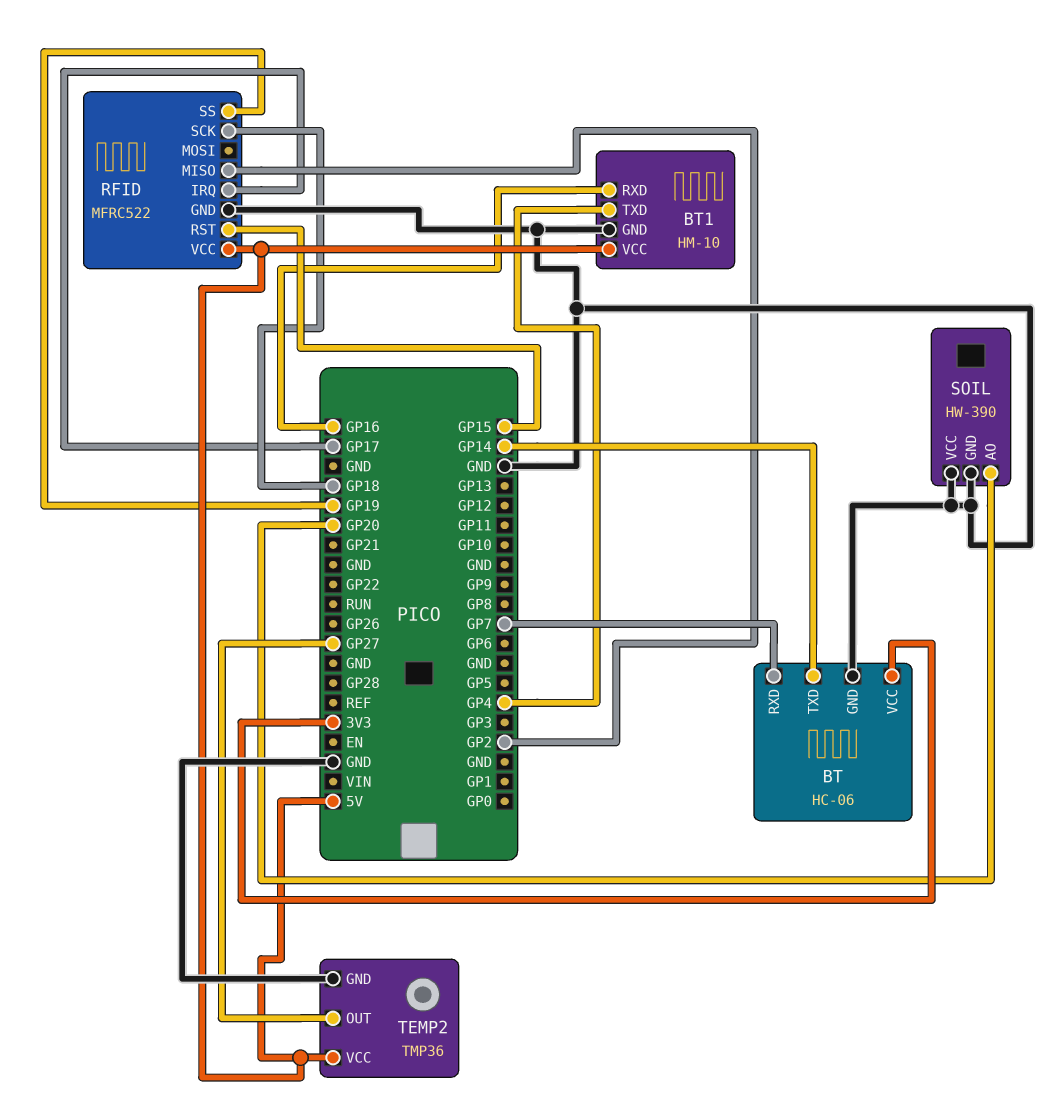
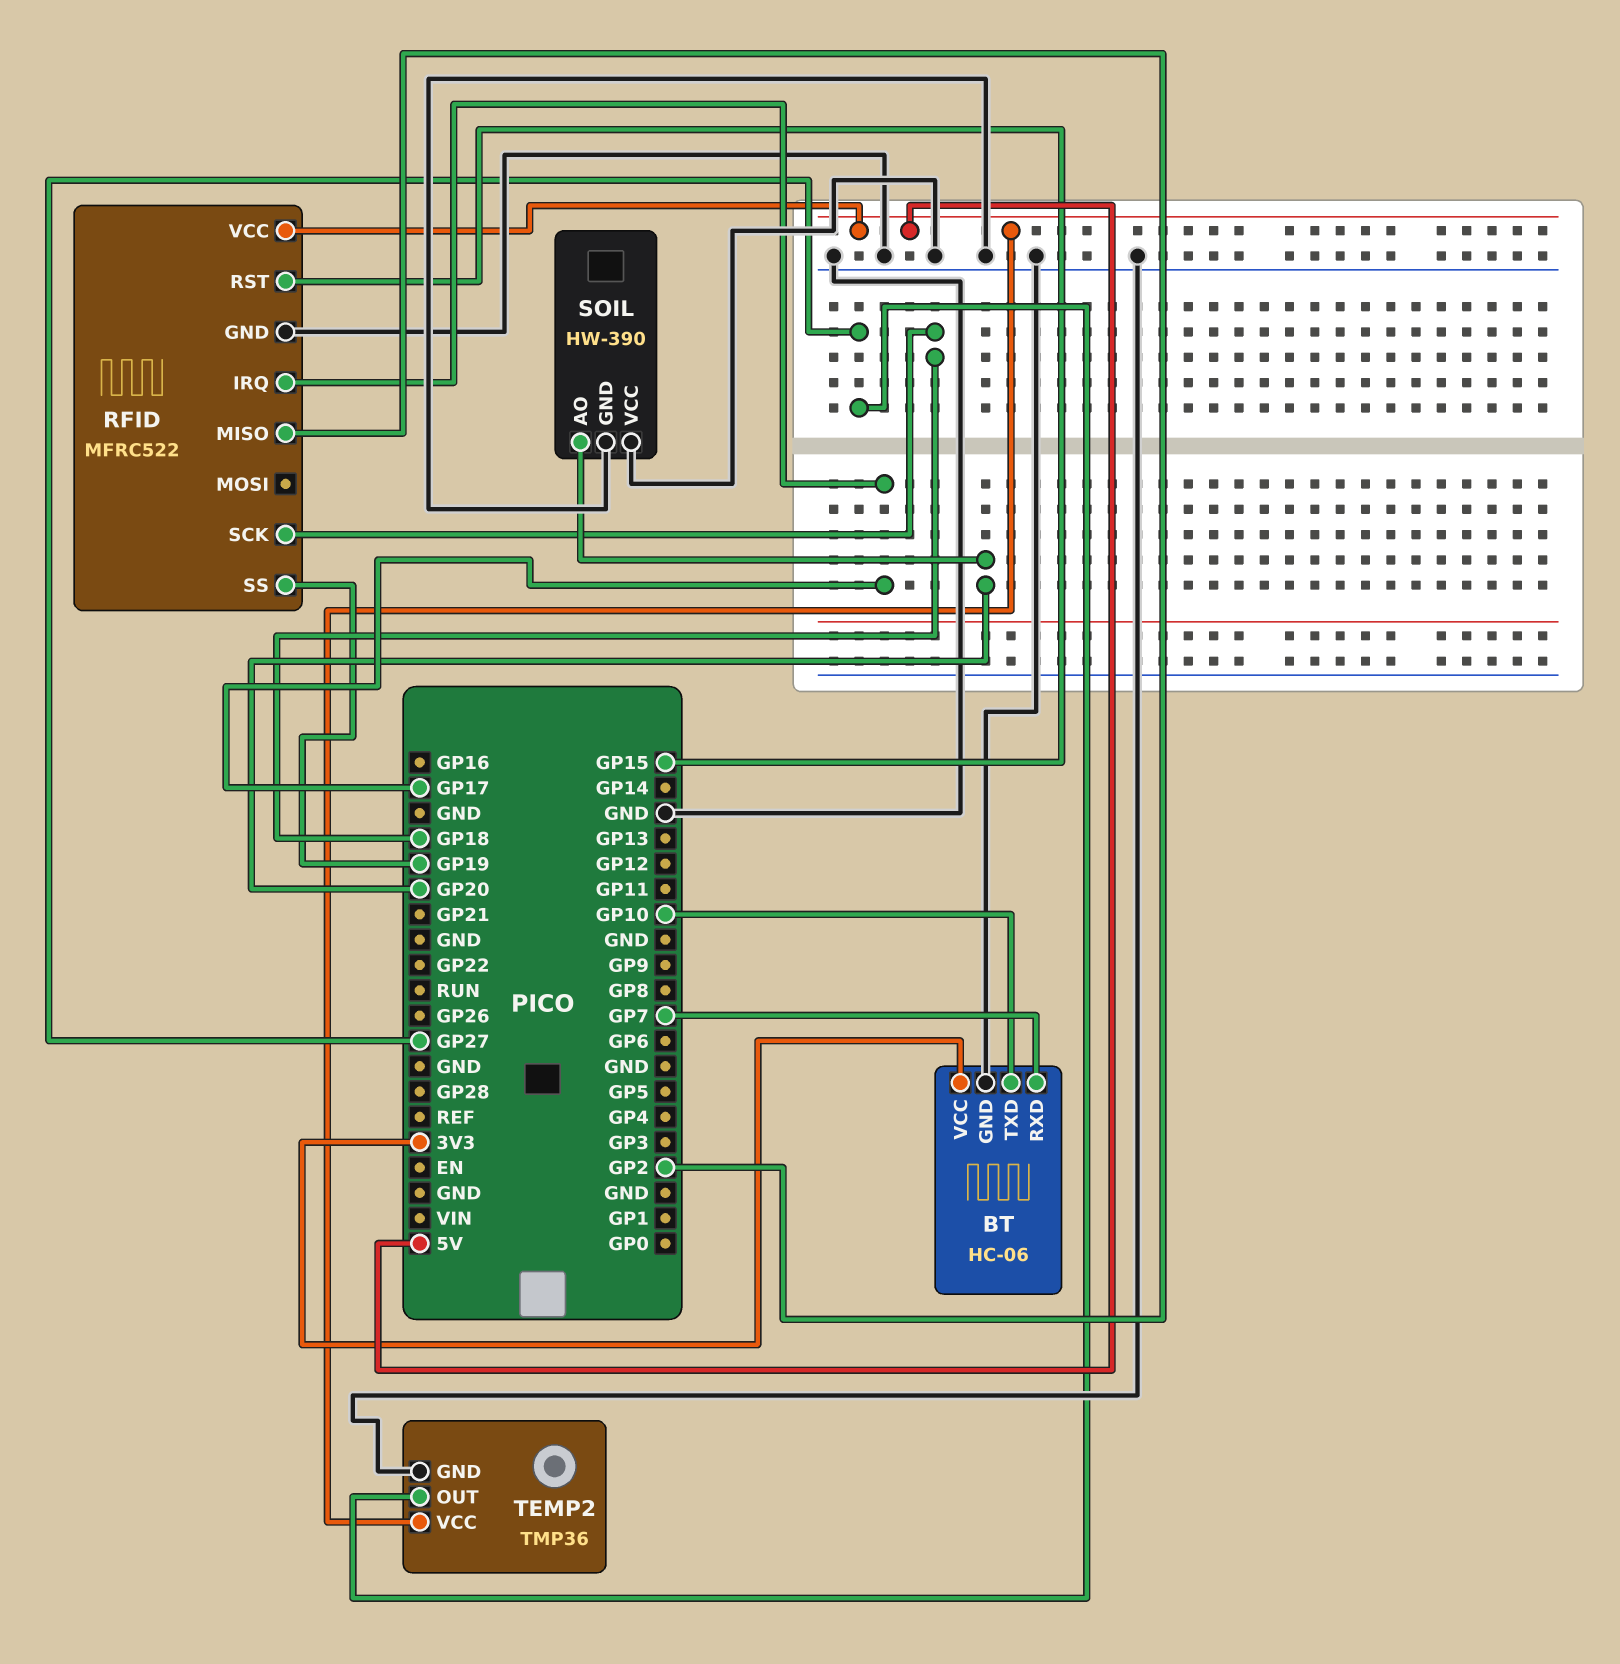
BT pin TXD: GP14 -> GP10
BT1: HM-10 -> none
BT1 pin GND: GND -> none
BT1 pin RXD: GP16 -> none
BT1 pin TXD: GP4 -> none
BT1 pin VCC: 5V -> none

